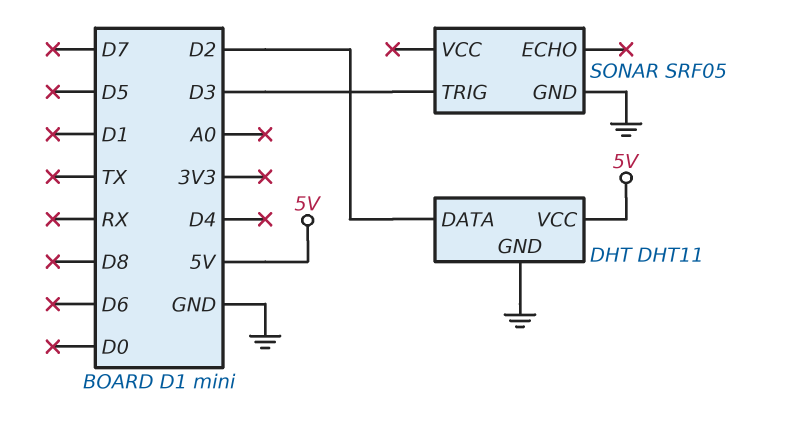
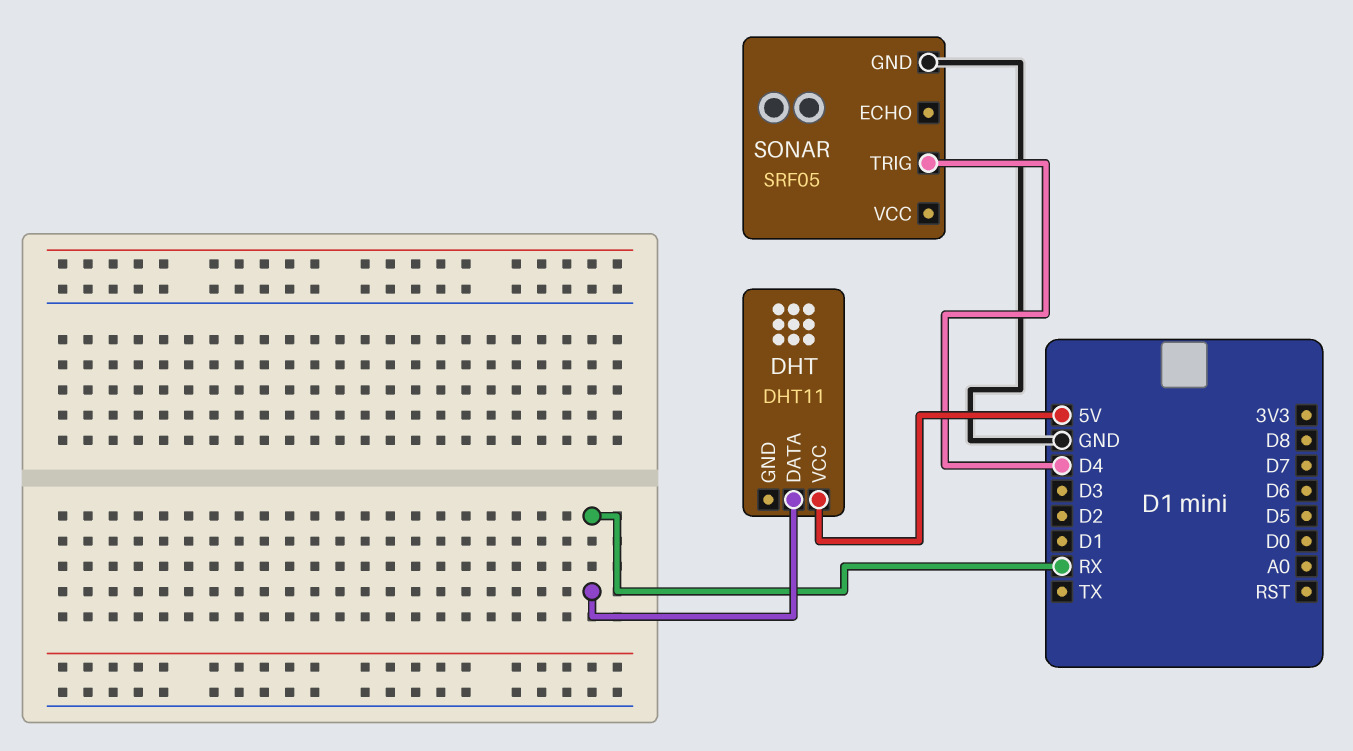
DHT pin DATA: D2 -> RX
DHT pin GND: GND -> none
SONAR pin TRIG: D3 -> D4

